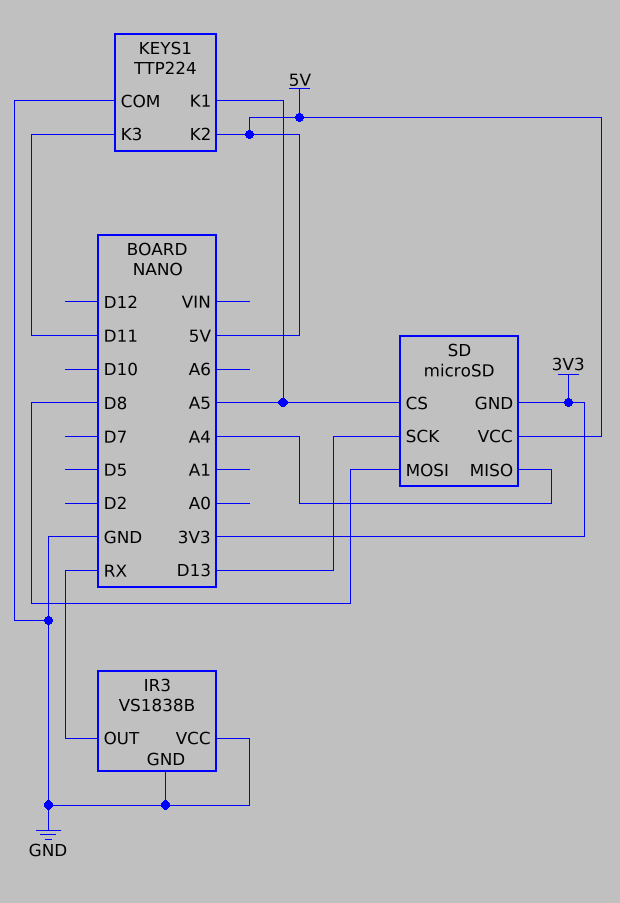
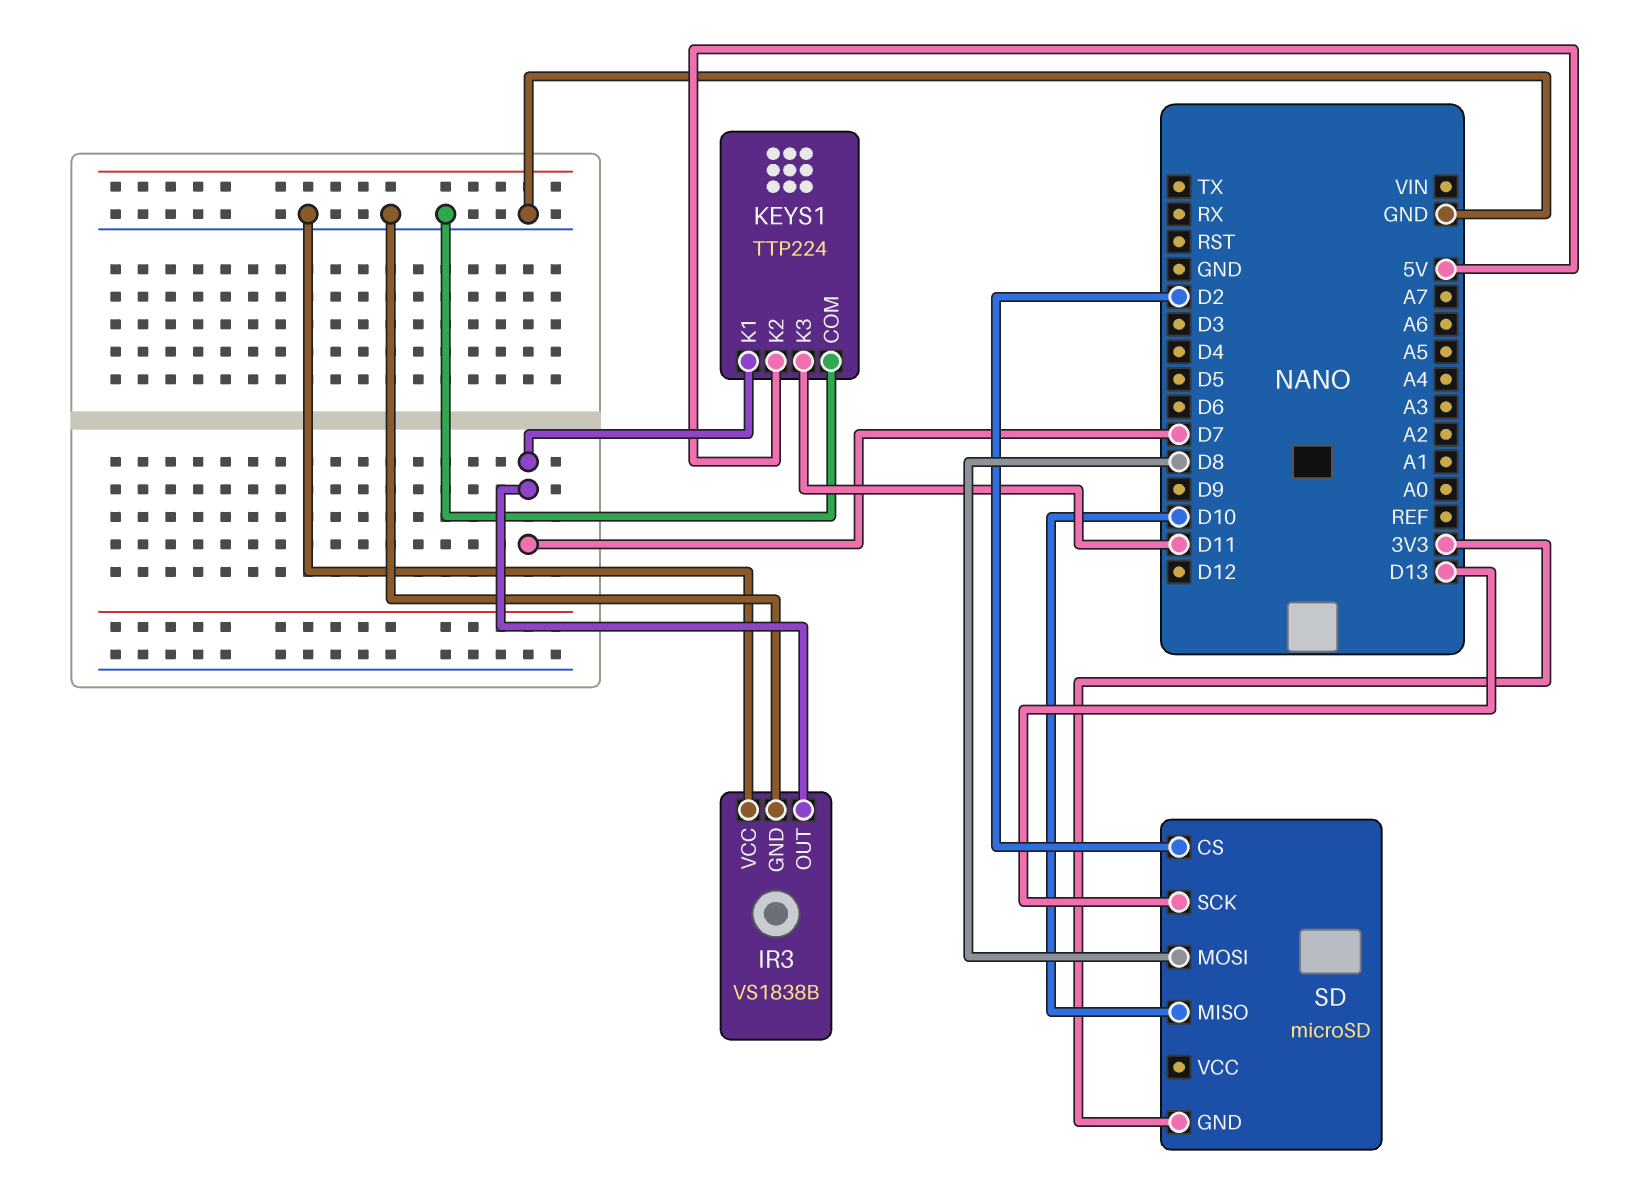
IR3 pin OUT: RX -> D7
KEYS1 pin K1: A5 -> D7
SD pin CS: A5 -> D2
SD pin MISO: A4 -> D10
SD pin VCC: 5V -> none

